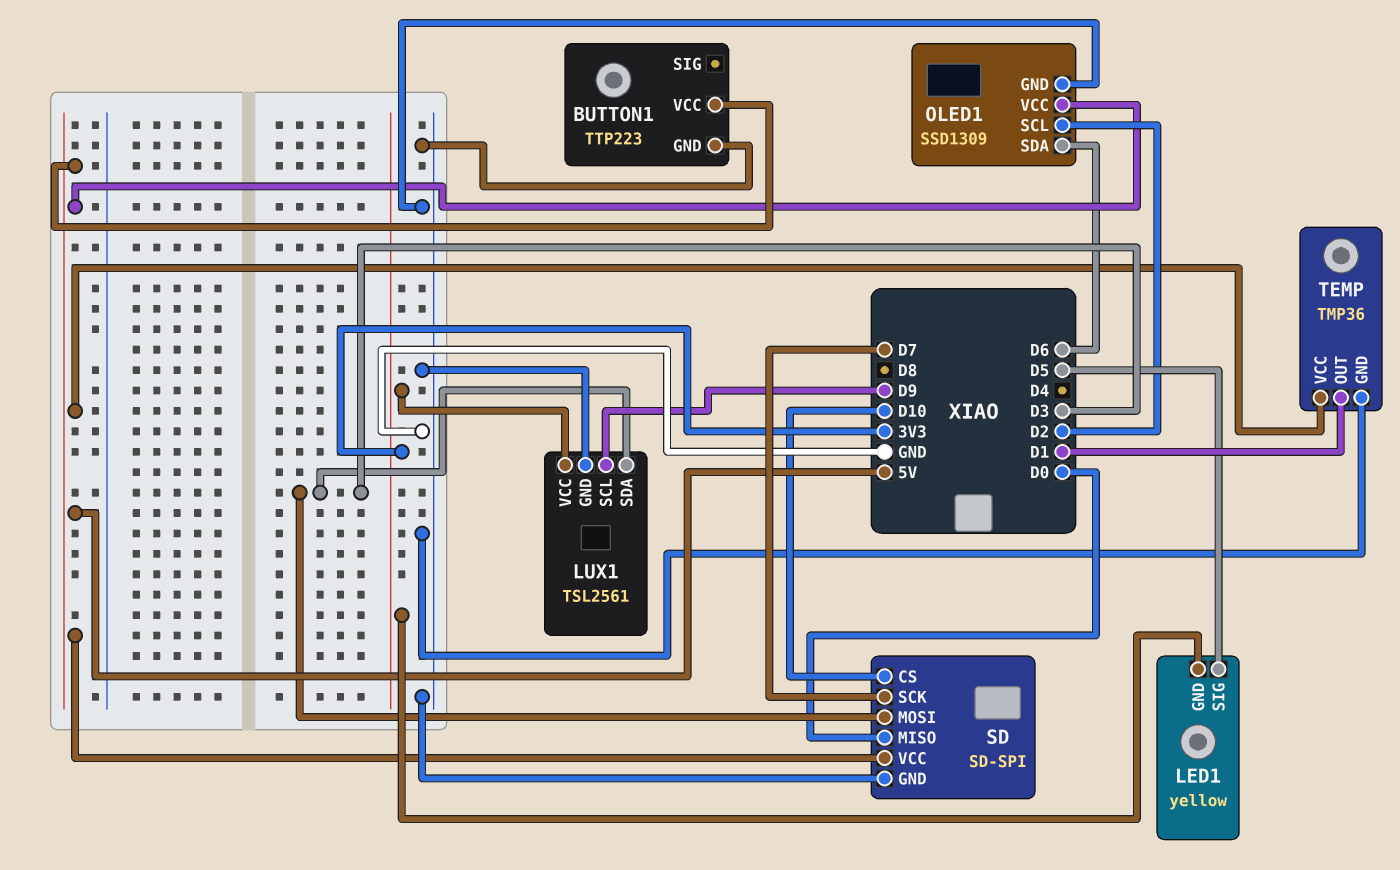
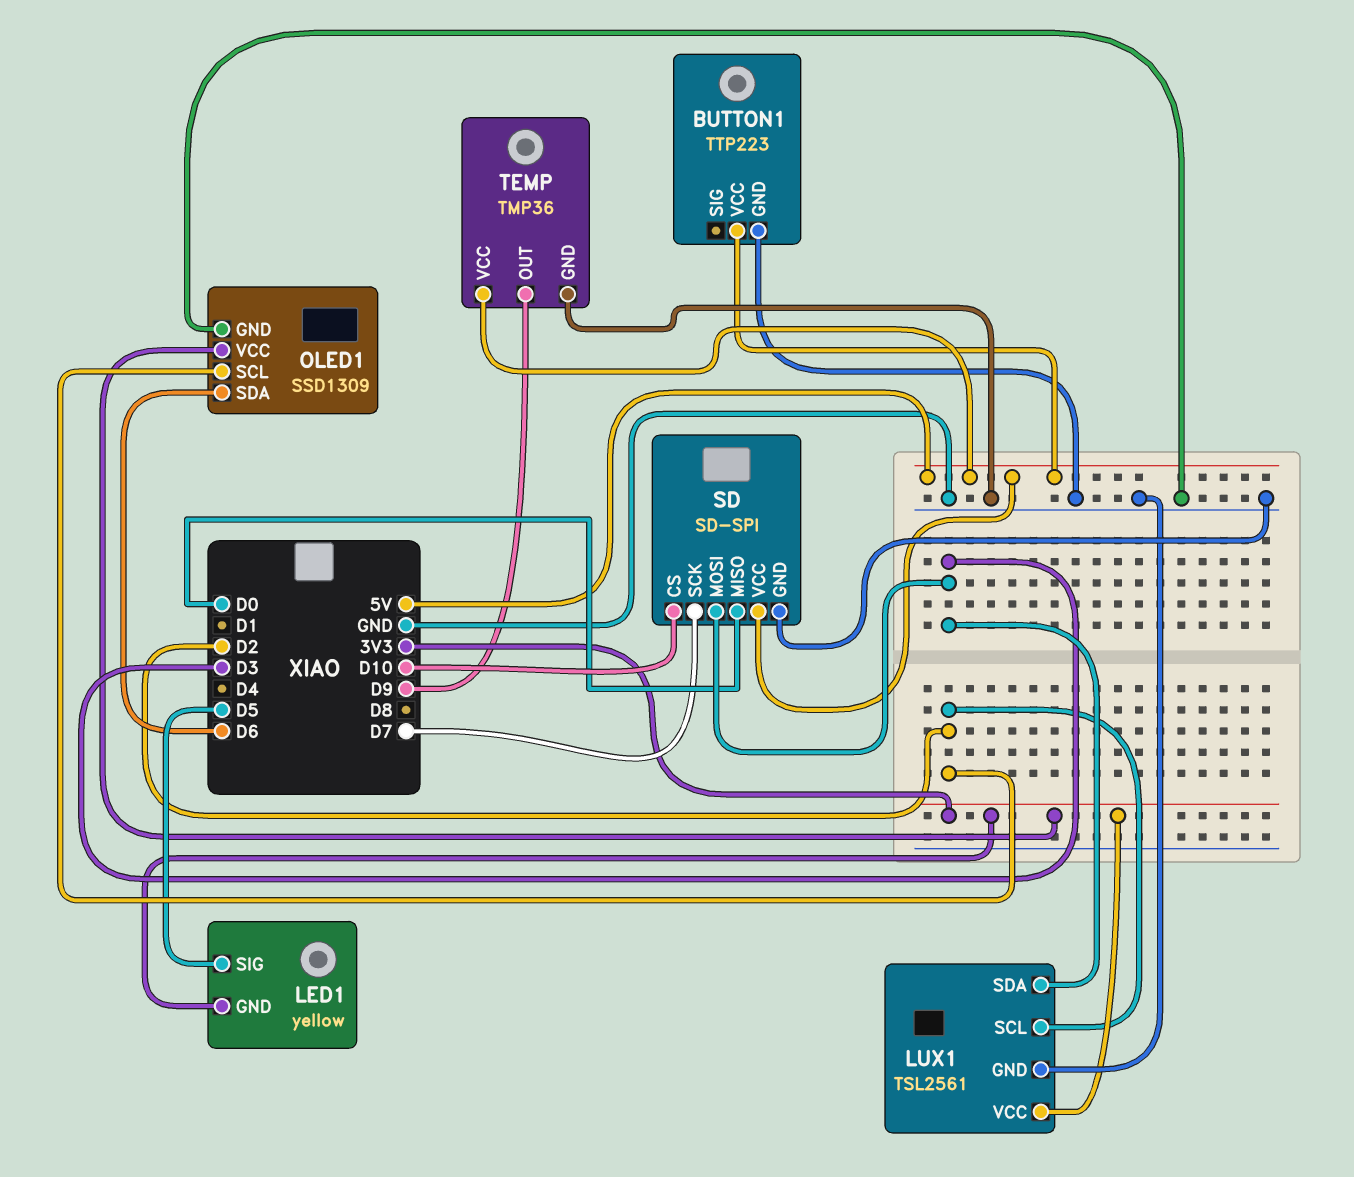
LUX1 pin SCL: D9 -> D2
OLED1 pin VCC: 5V -> 3V3
TEMP pin OUT: D1 -> D9

